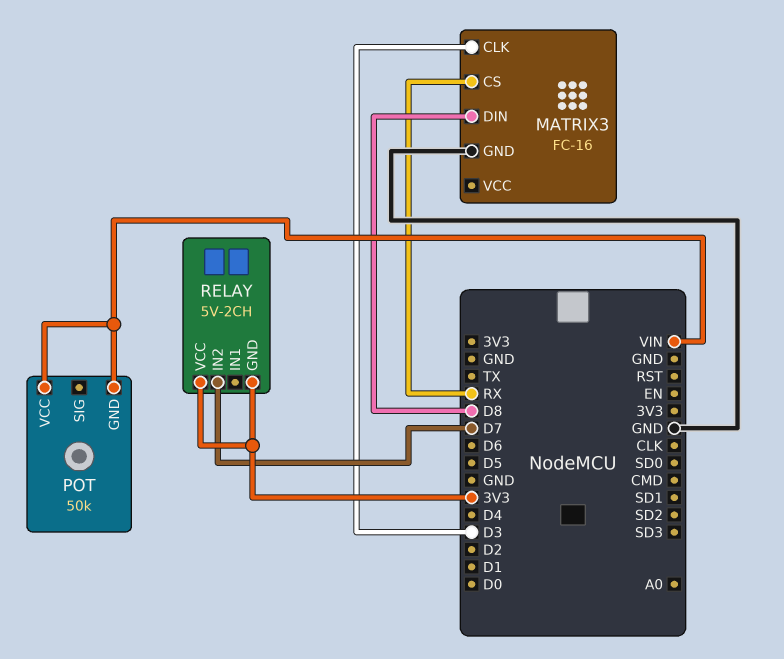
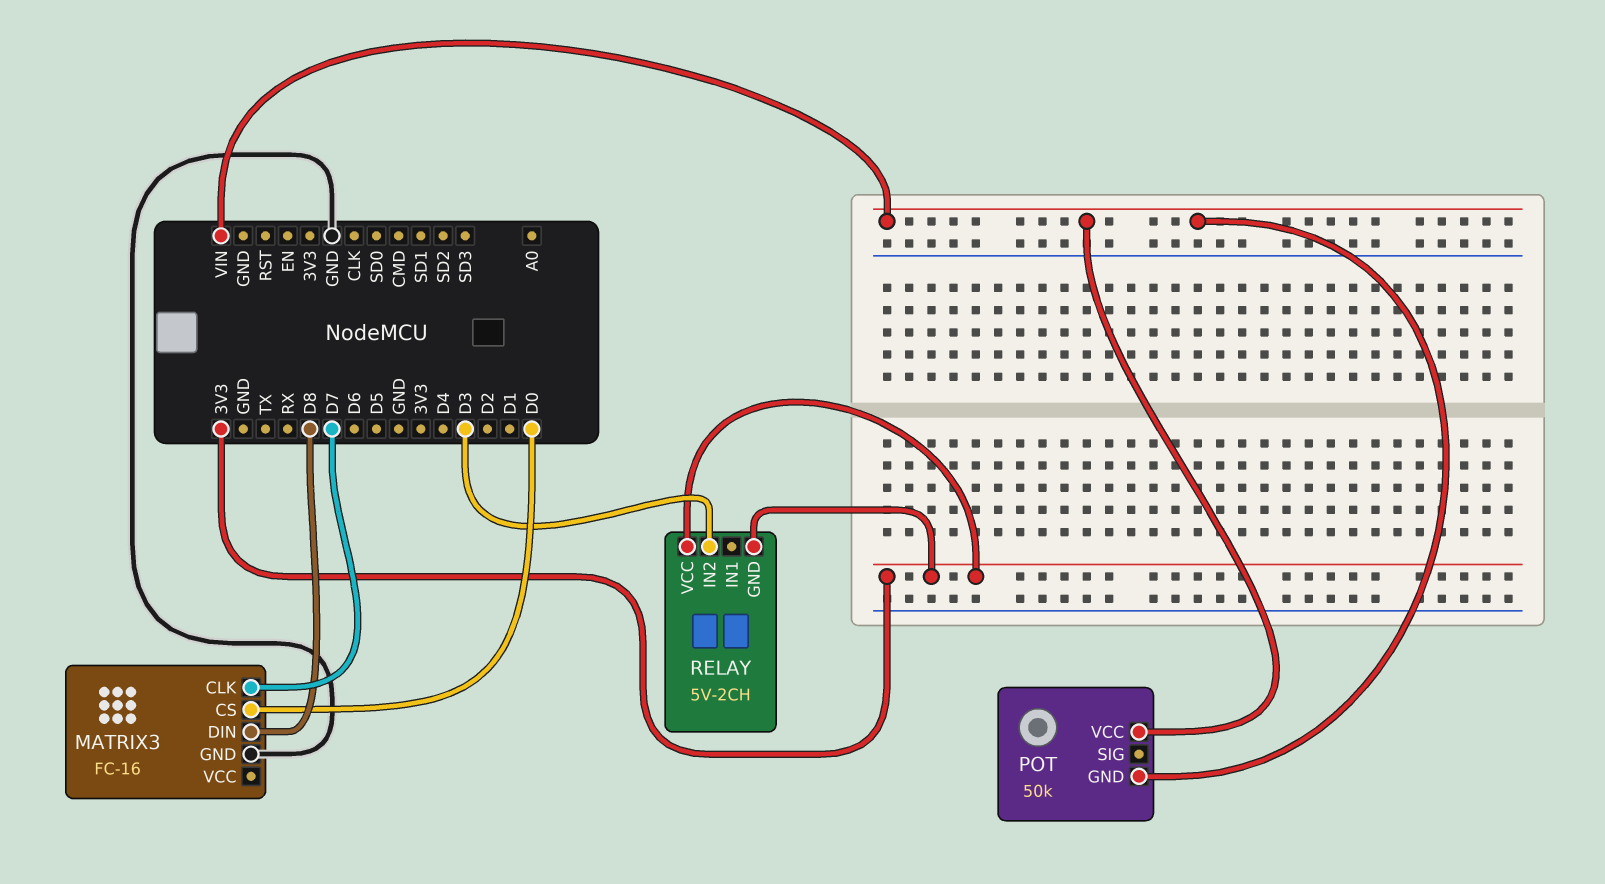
MATRIX3 pin CLK: D3 -> D7
MATRIX3 pin CS: RX -> D0
RELAY pin IN2: D7 -> D3

